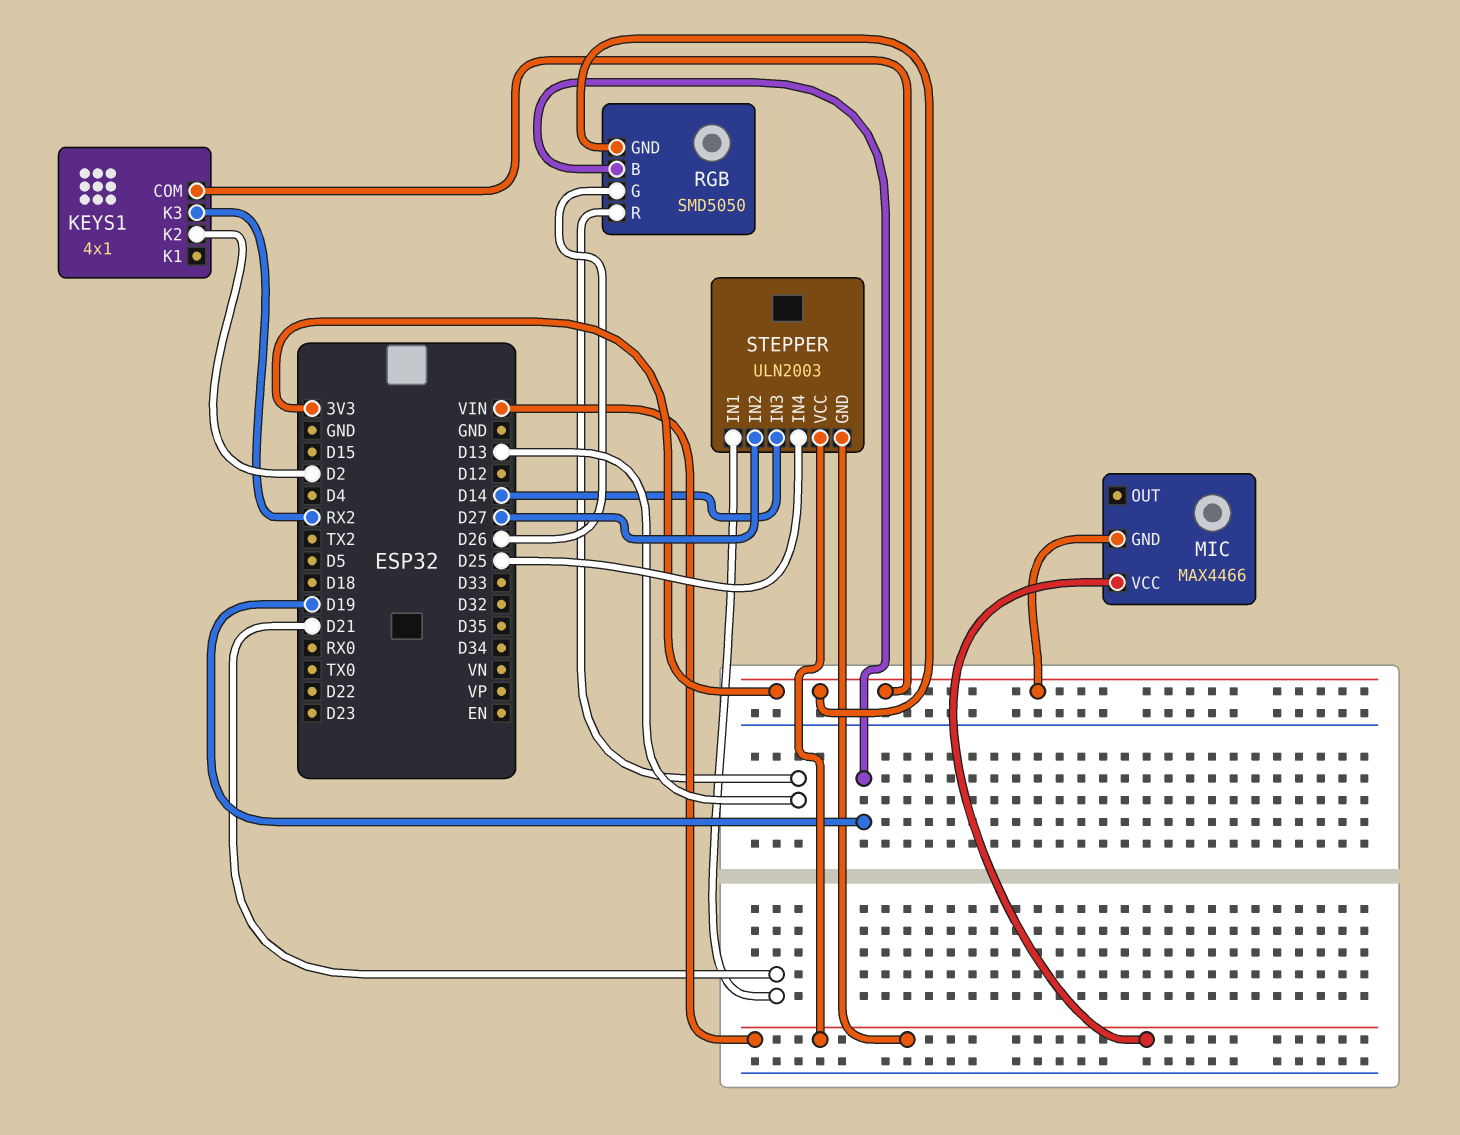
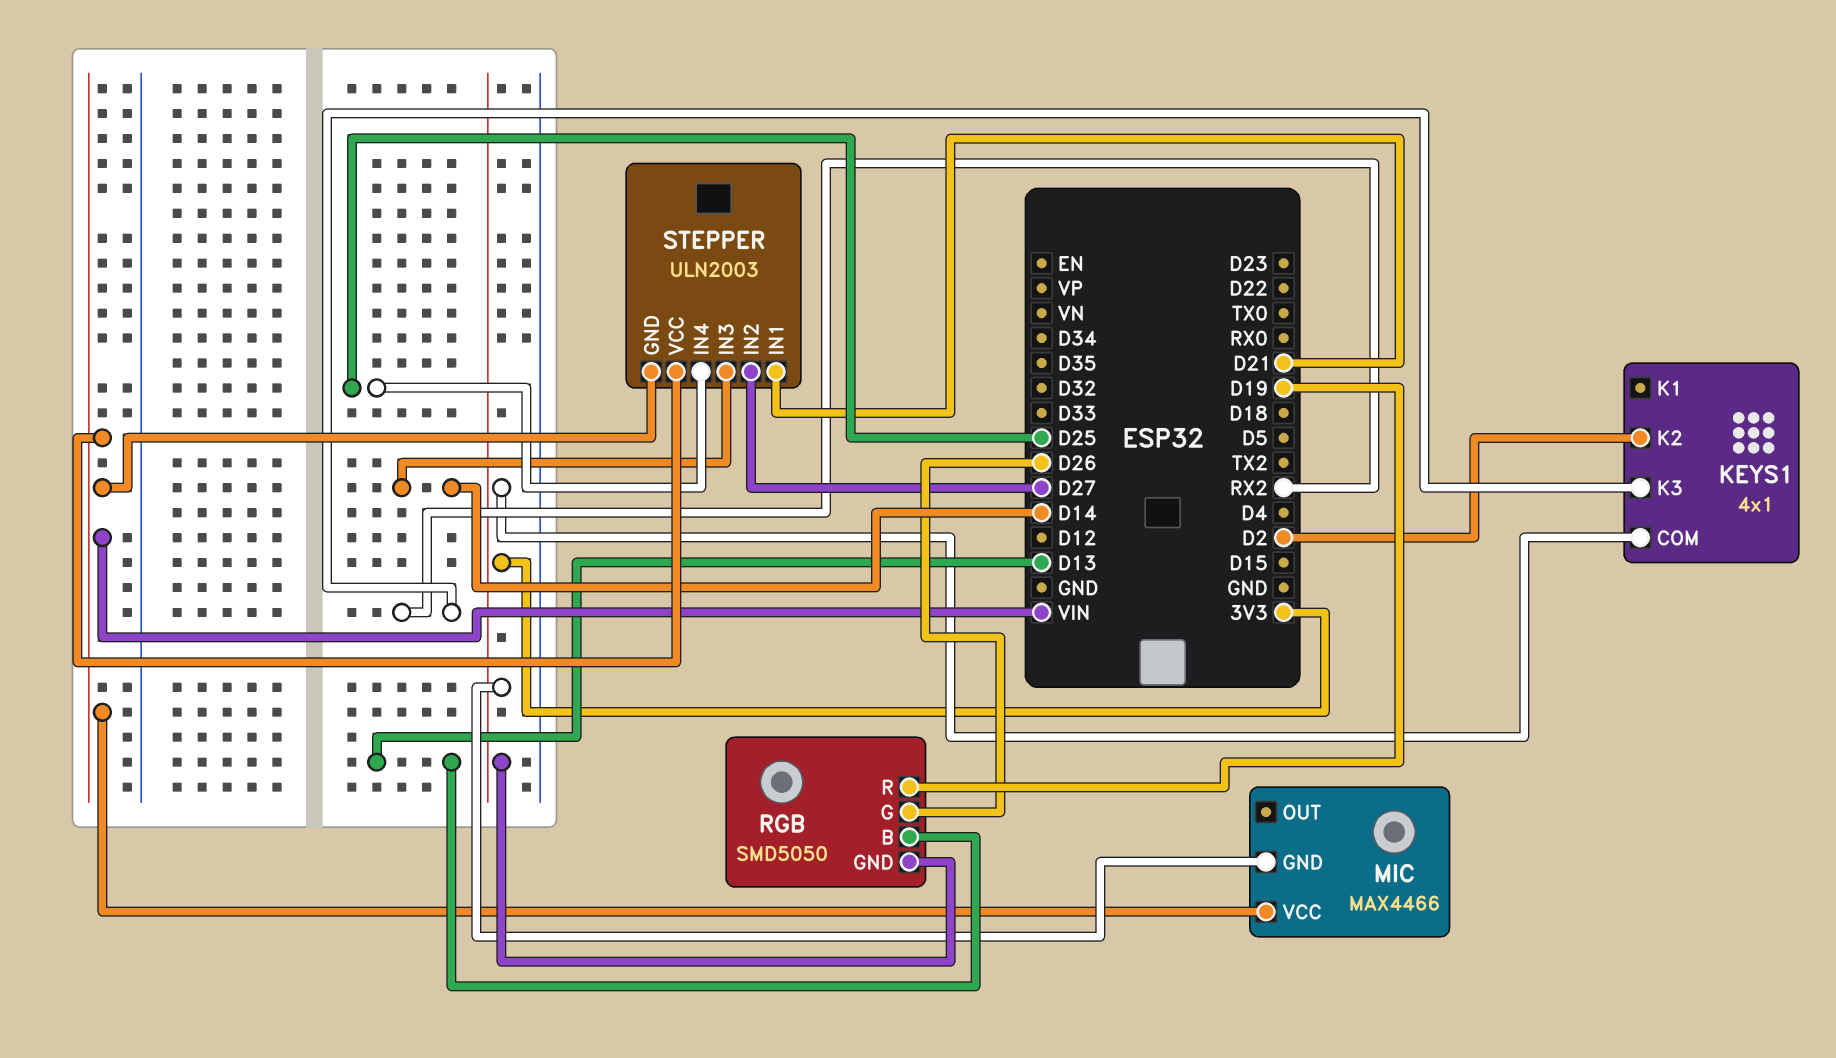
RGB pin B: D19 -> D13
RGB pin R: D13 -> D19

